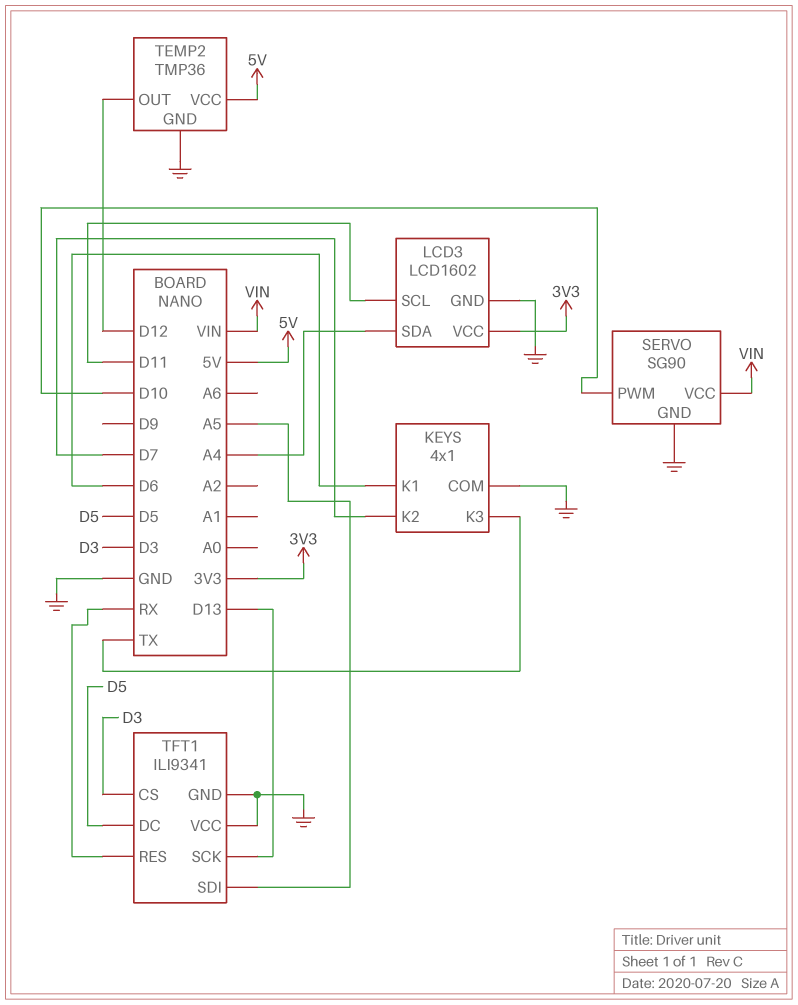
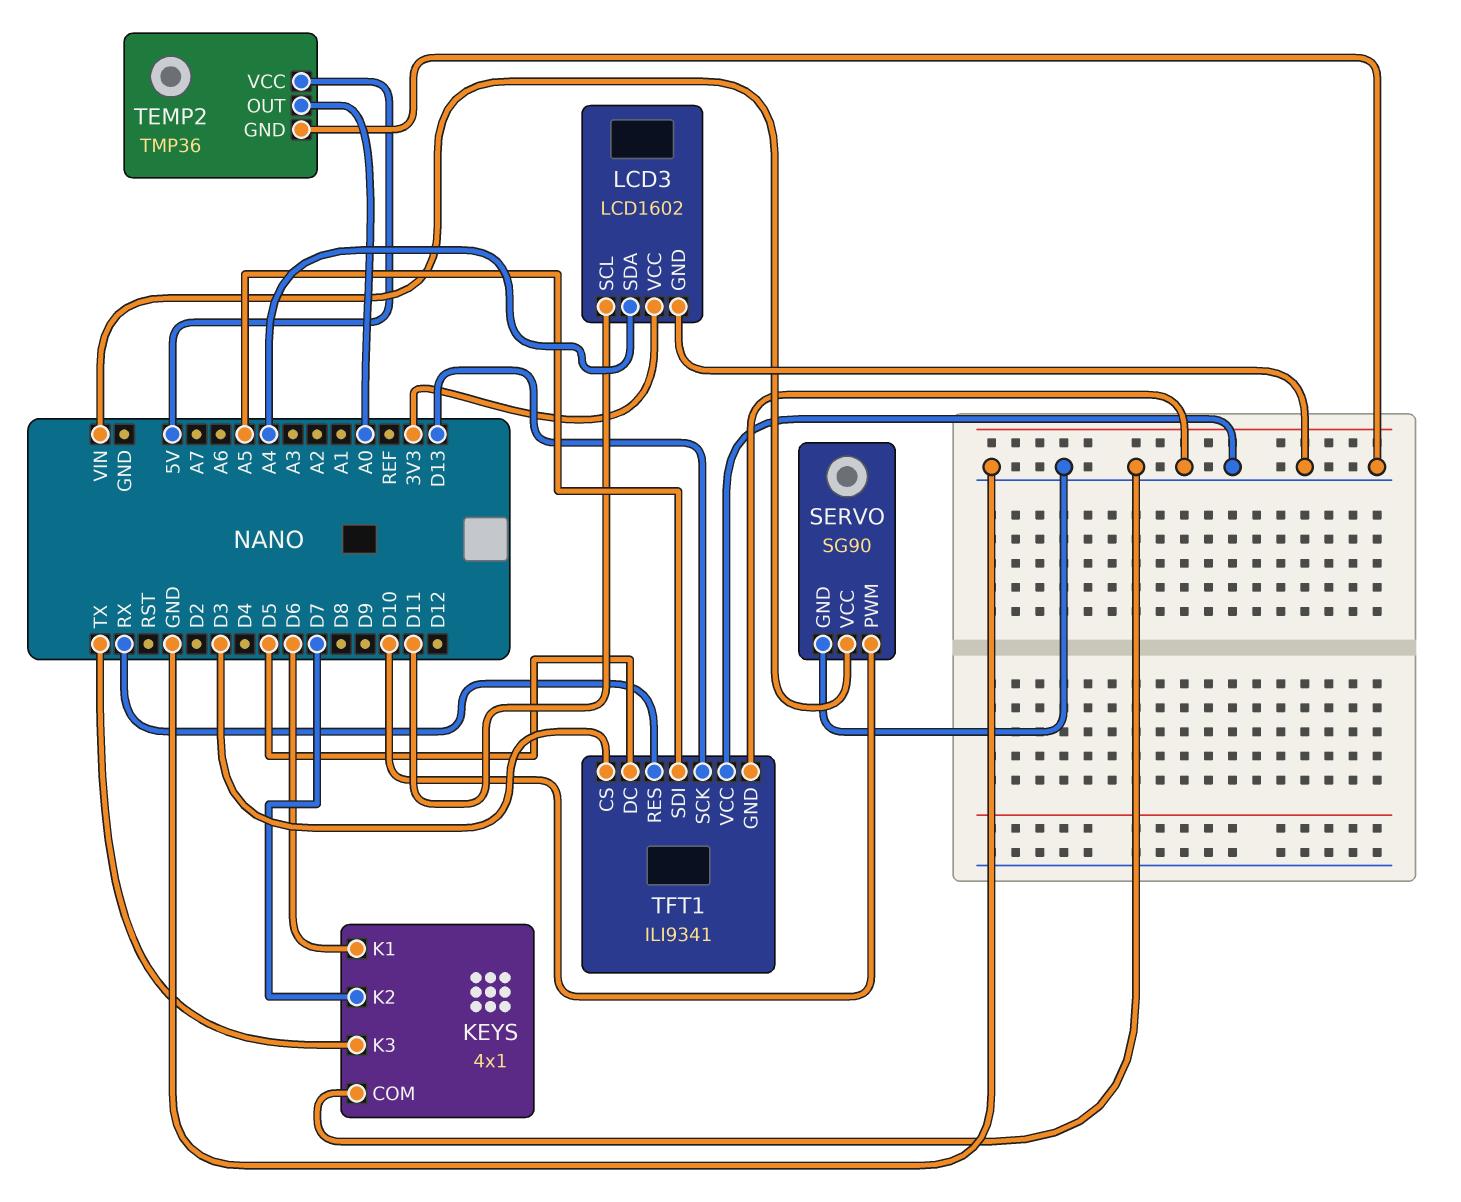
TEMP2 pin OUT: D12 -> A0

